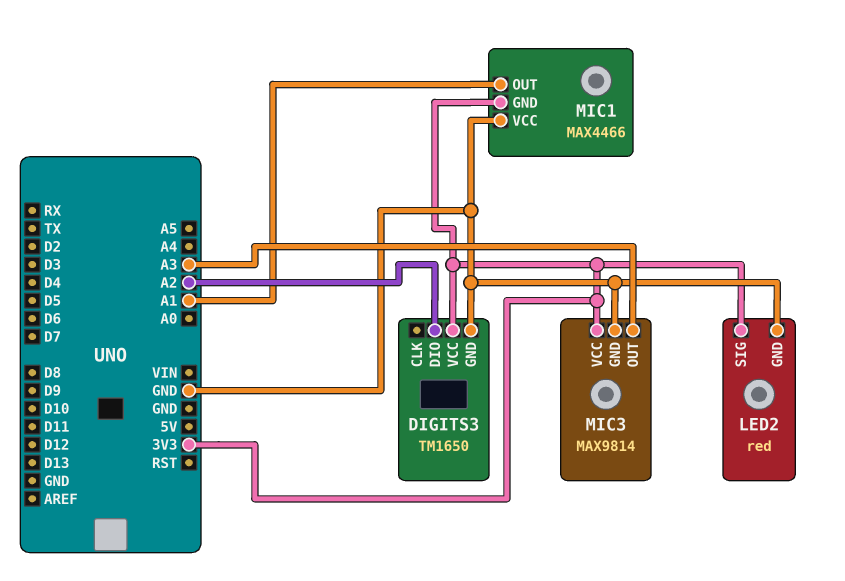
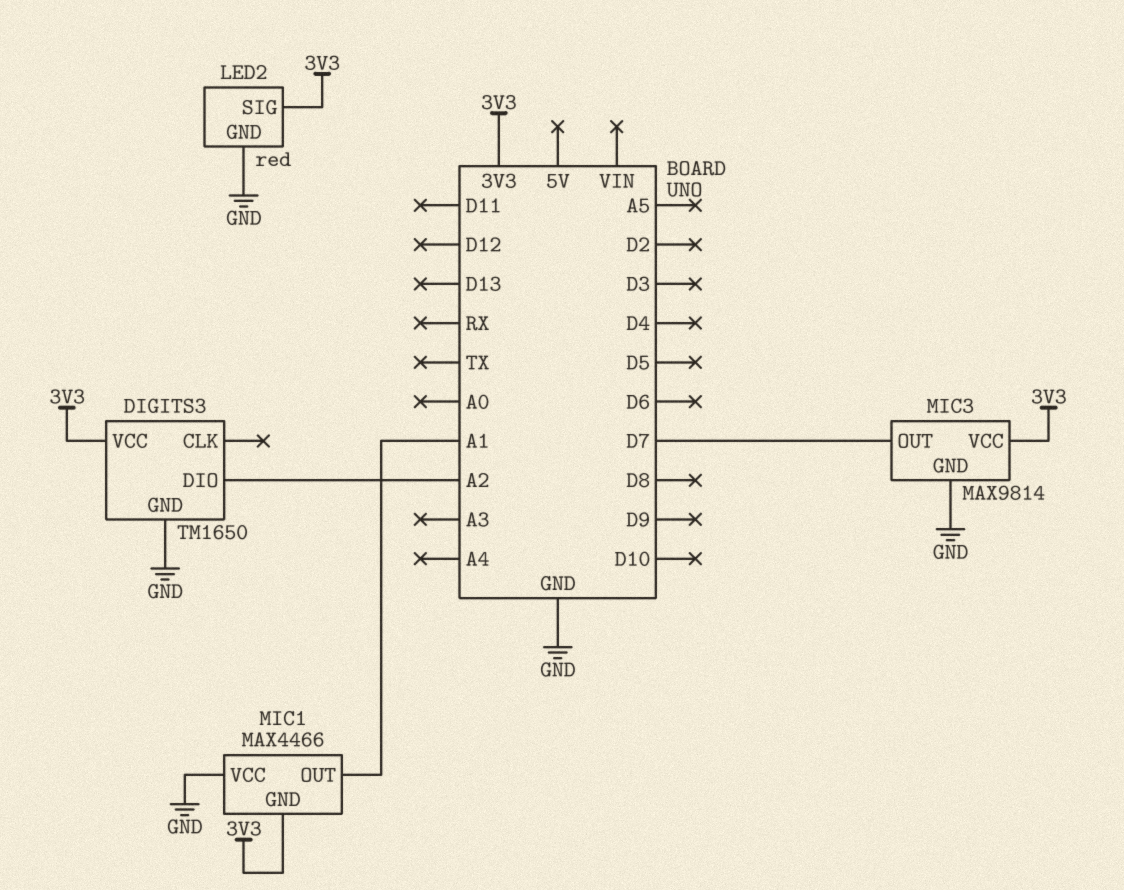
MIC3 pin OUT: A3 -> D7

